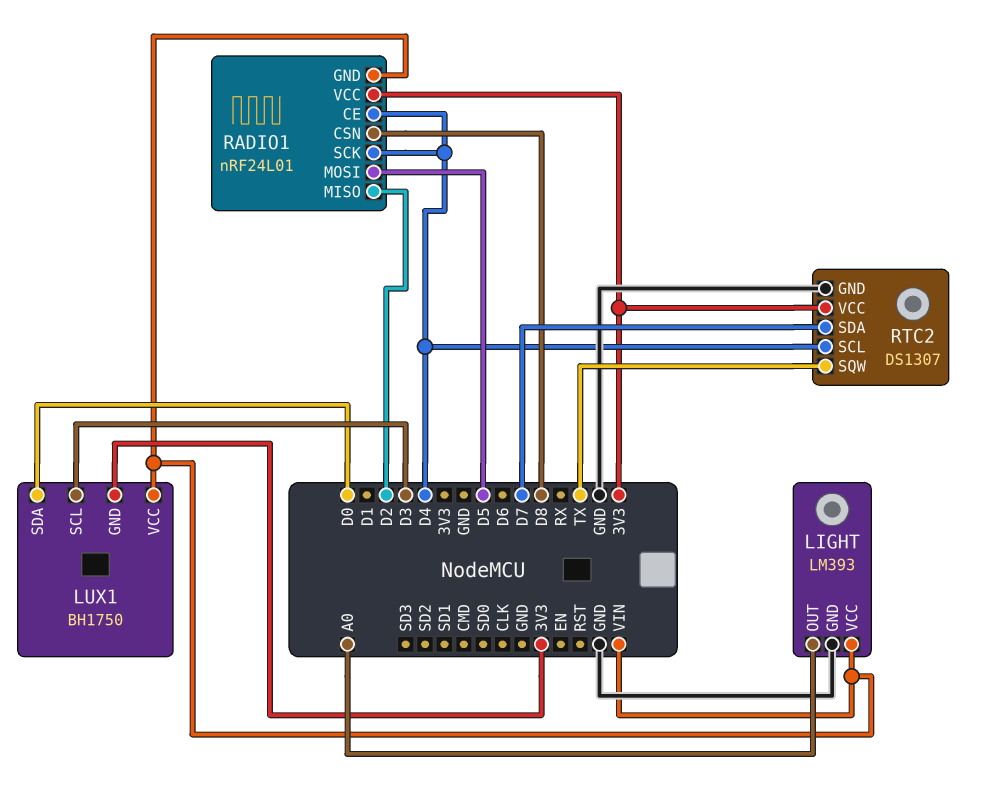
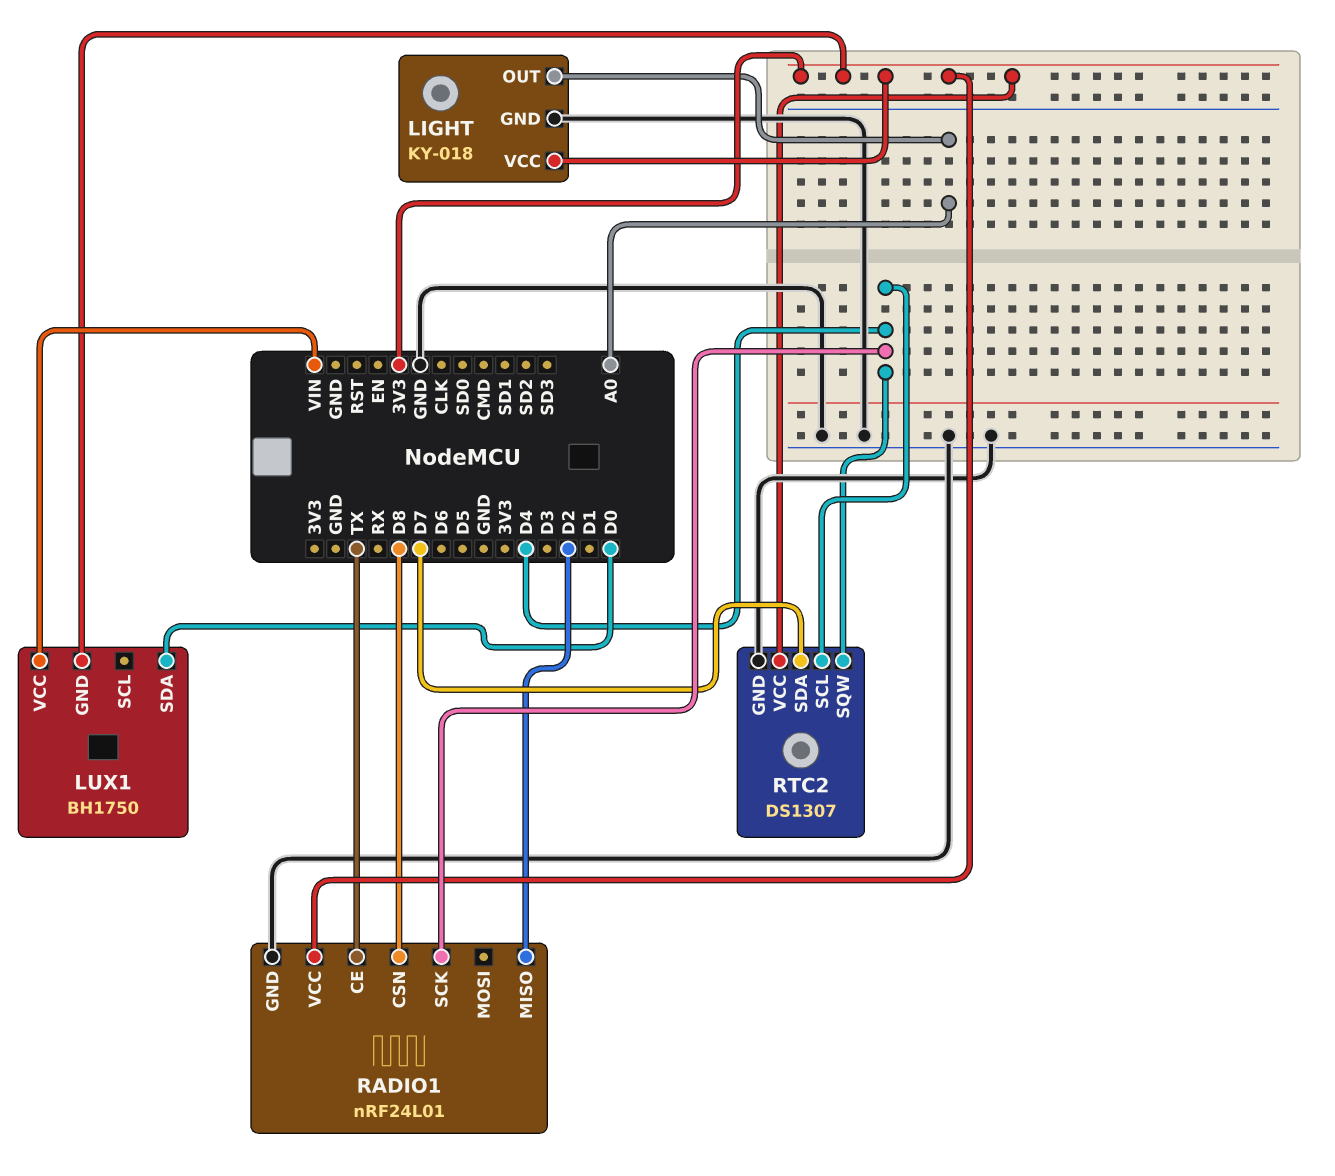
LIGHT: LM393 -> KY-018
LIGHT pin VCC: VIN -> 3V3
LUX1 pin SCL: D3 -> none
RADIO1 pin CE: D4 -> TX
RADIO1 pin GND: VIN -> GND
RADIO1 pin MOSI: D5 -> none
RTC2 pin SQW: TX -> D4

